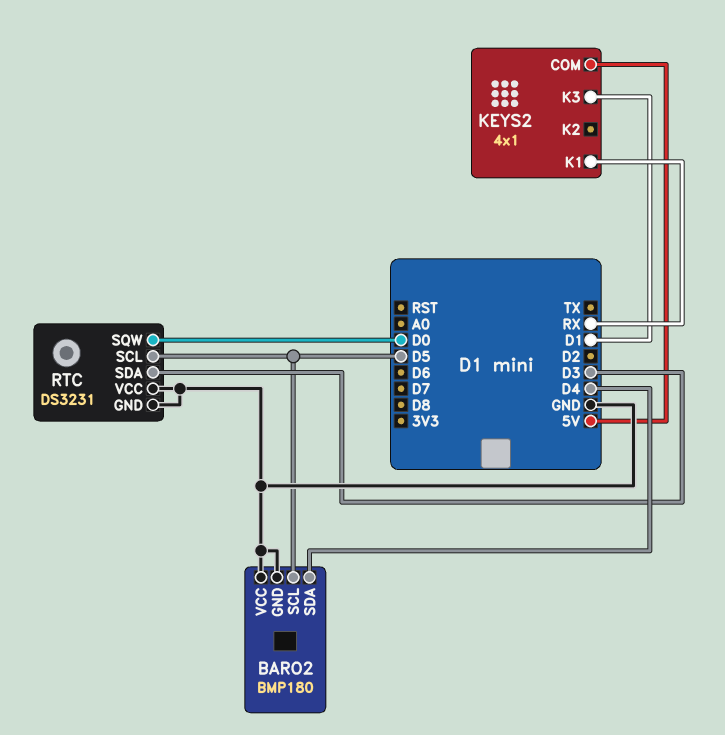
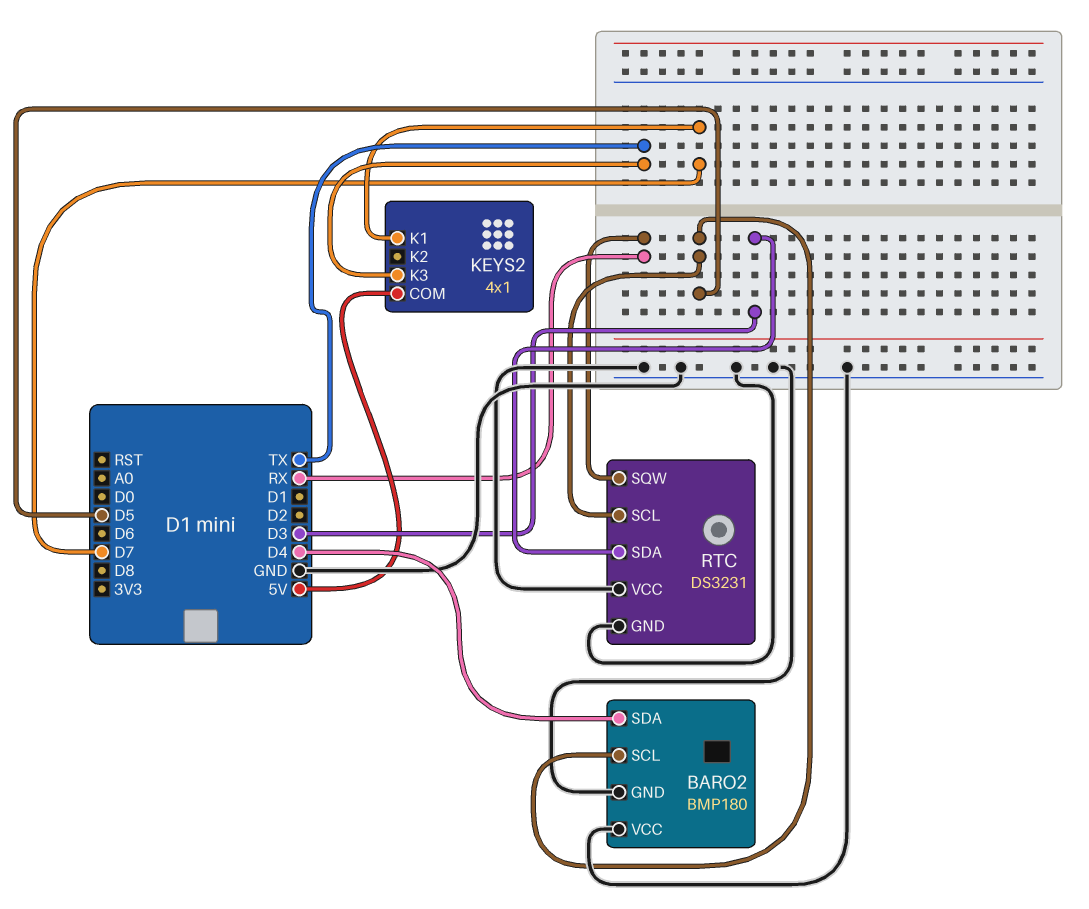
KEYS2 pin K1: RX -> D7
KEYS2 pin K3: D1 -> TX
RTC pin SQW: D0 -> RX

